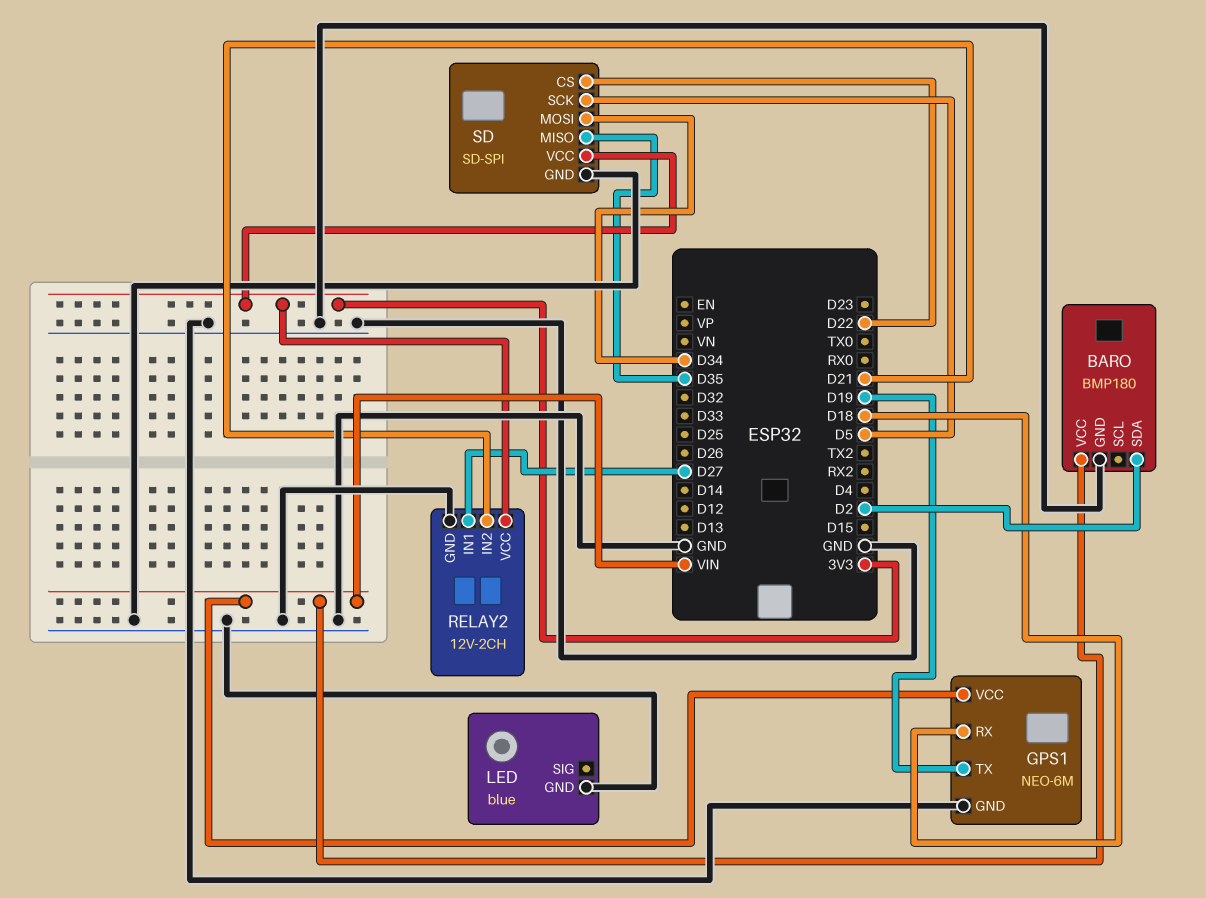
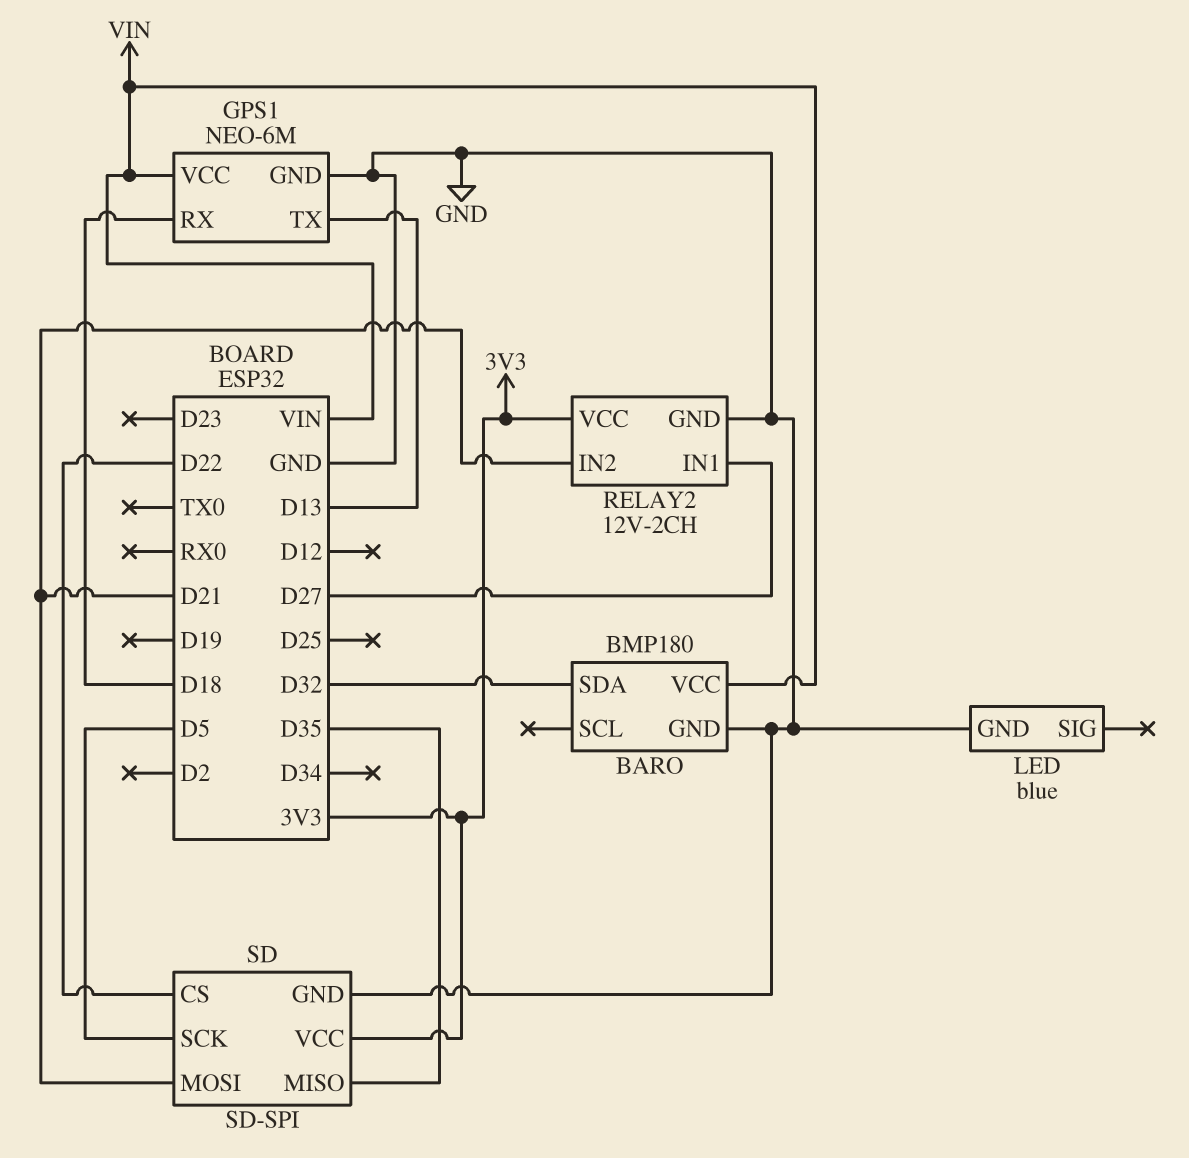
BARO pin SDA: D2 -> D32
GPS1 pin TX: D19 -> D13
SD pin MOSI: D34 -> D21

